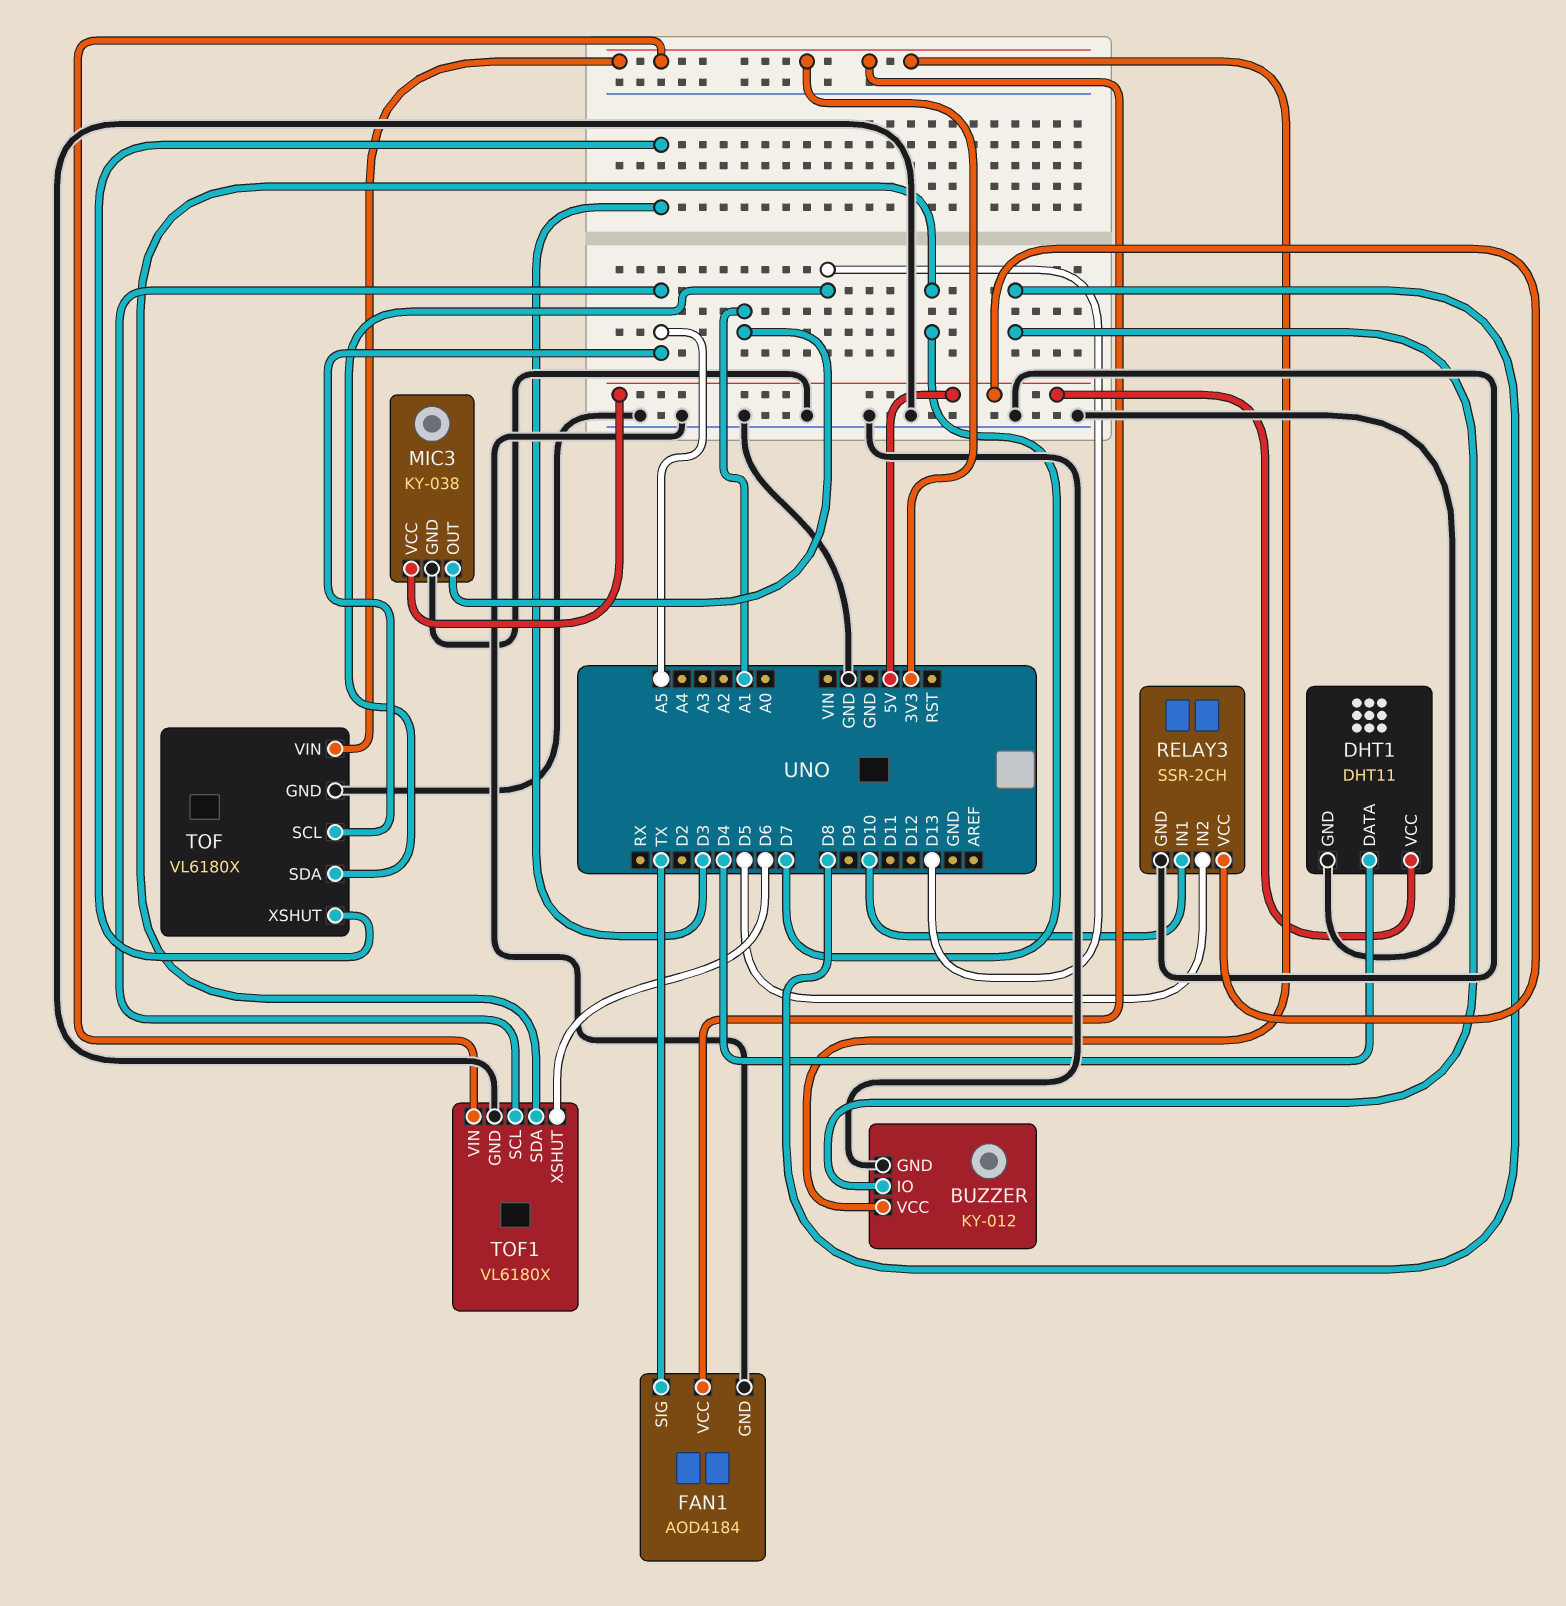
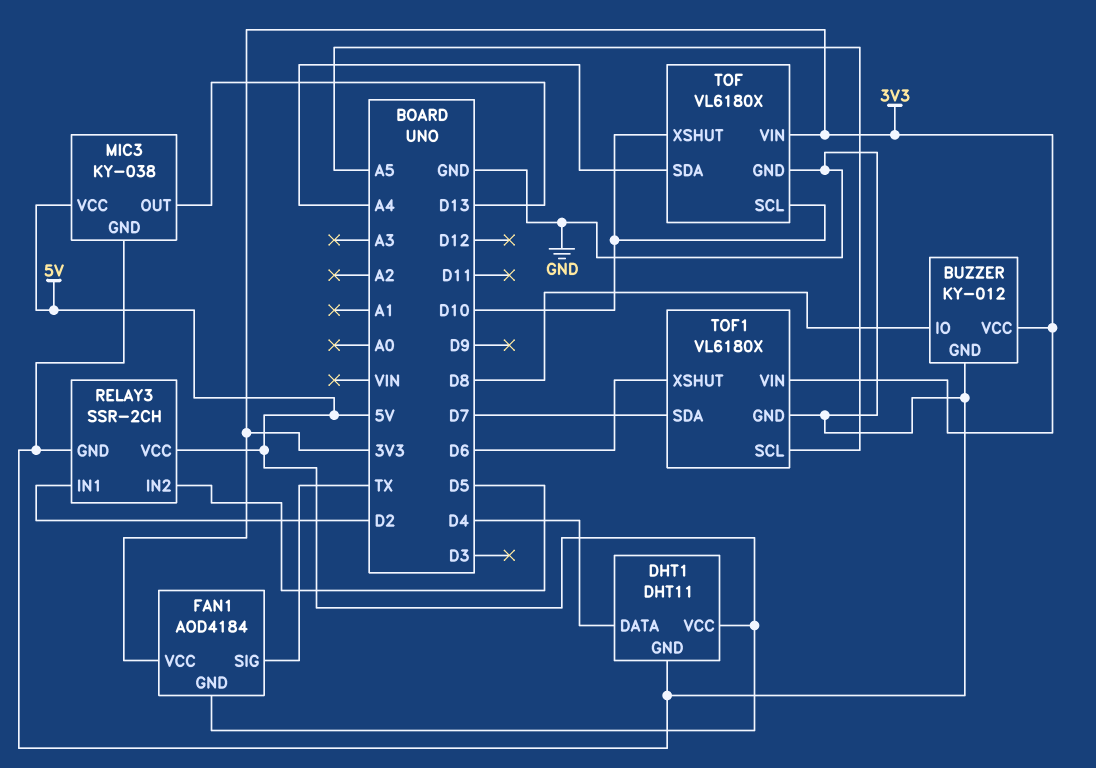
FAN1 pin GND: GND -> 5V
MIC3 pin OUT: A1 -> D13
RELAY3 pin IN1: D10 -> D2
TOF pin SCL: A5 -> D10
TOF pin SDA: D13 -> A4
TOF pin XSHUT: D3 -> D10

